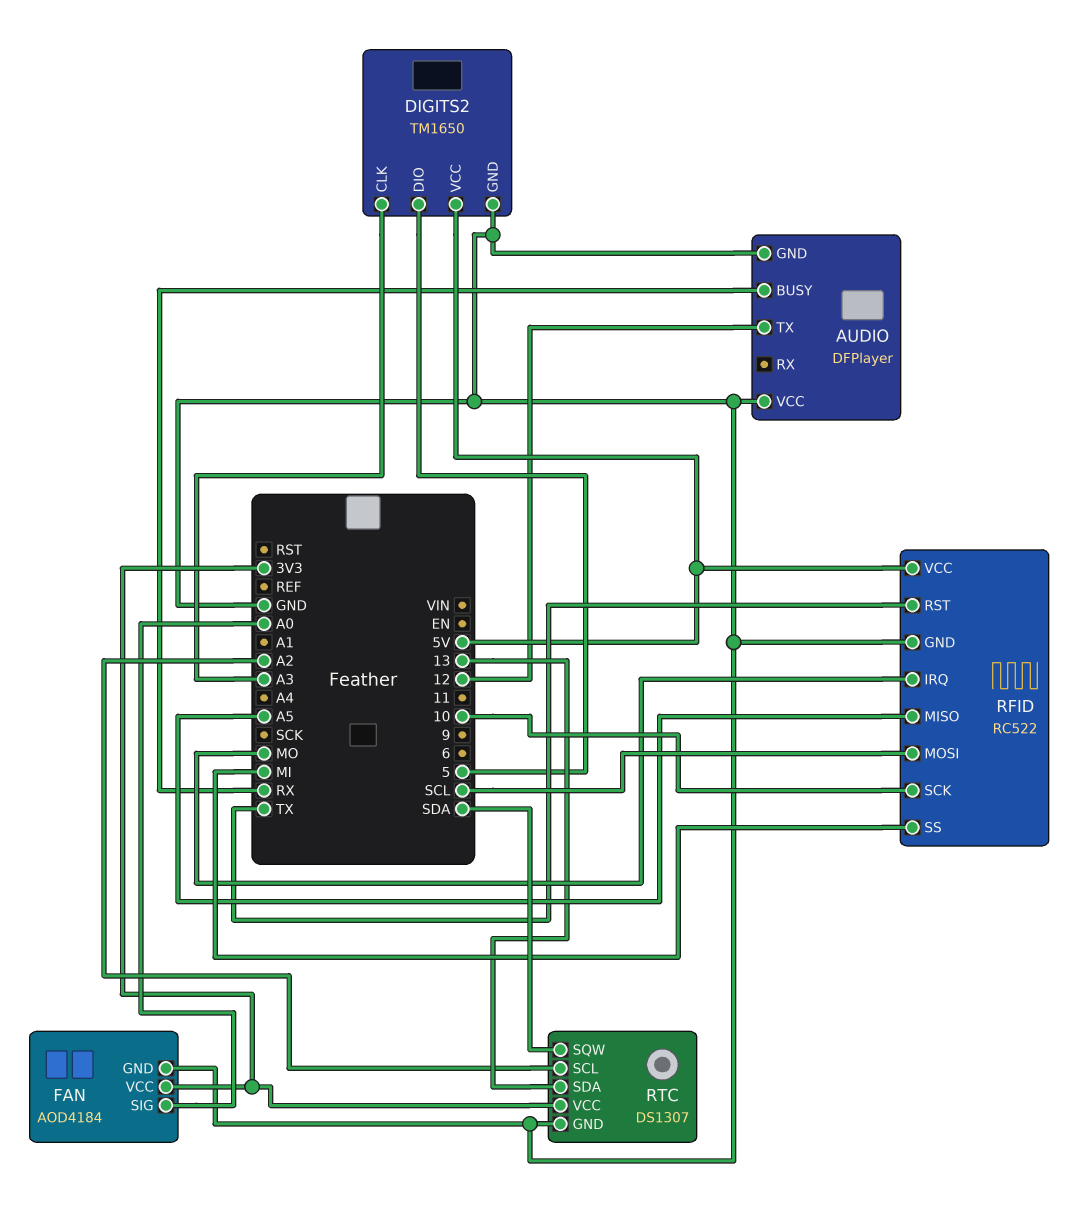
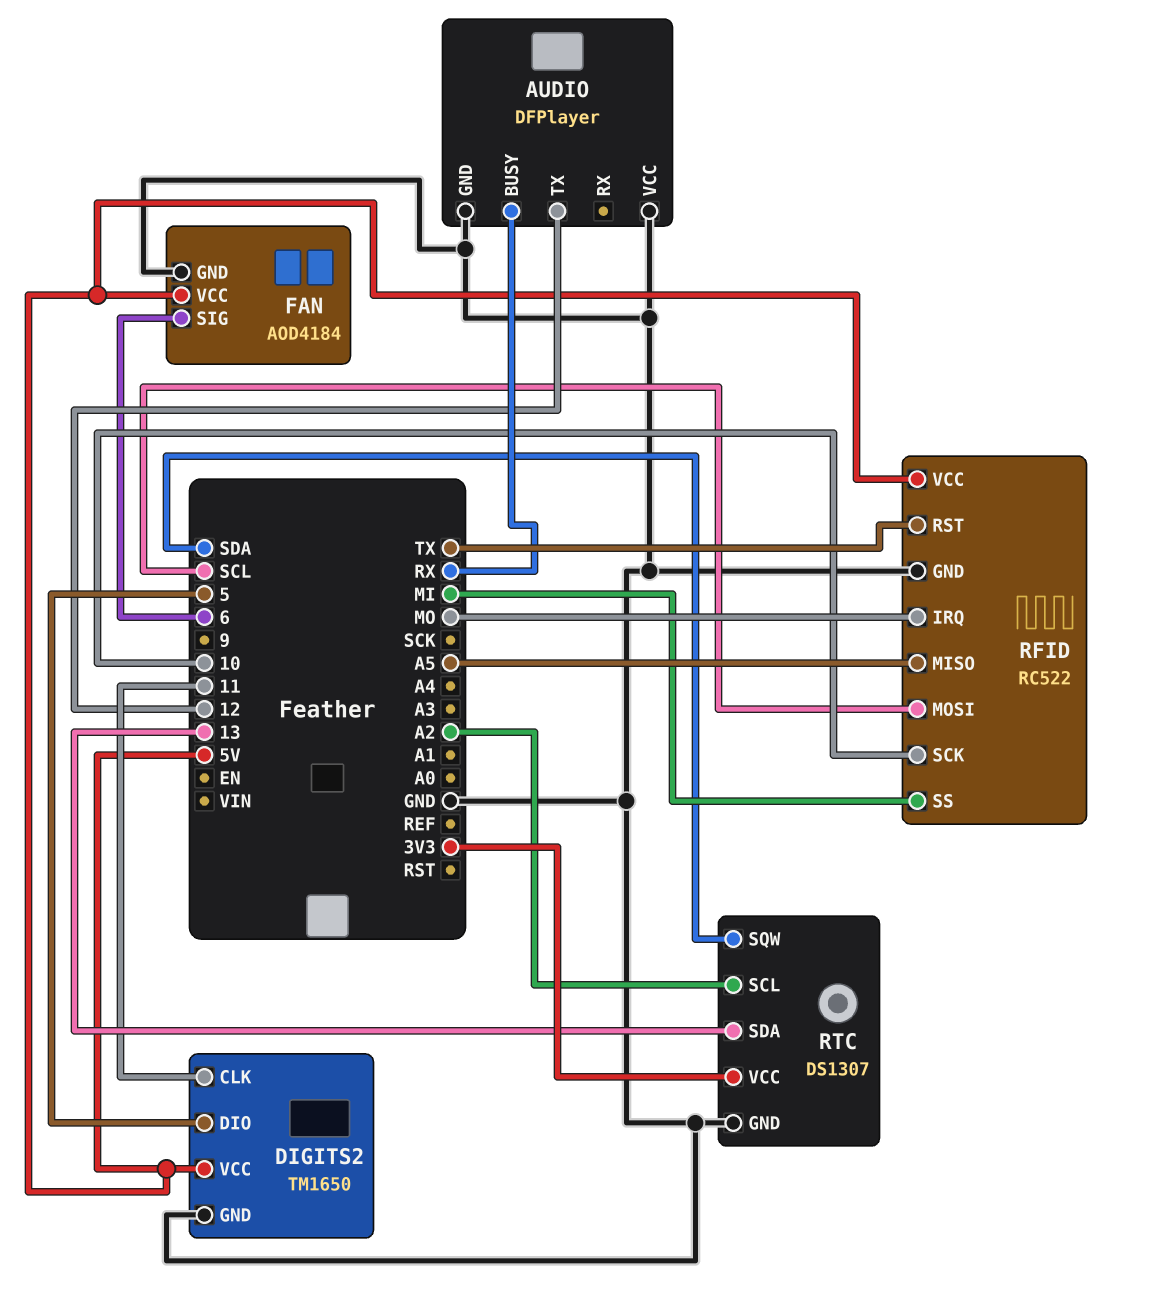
DIGITS2 pin CLK: A3 -> 11
FAN pin SIG: A0 -> 6
FAN pin VCC: 3V3 -> 5V

